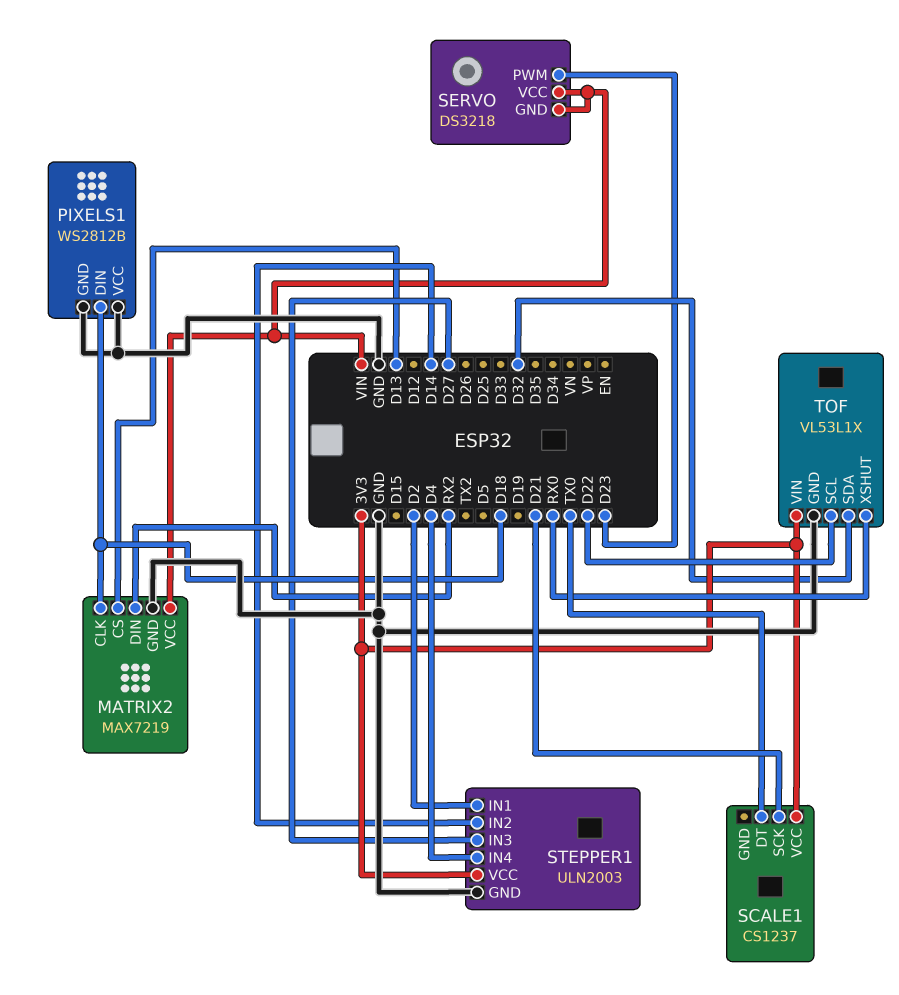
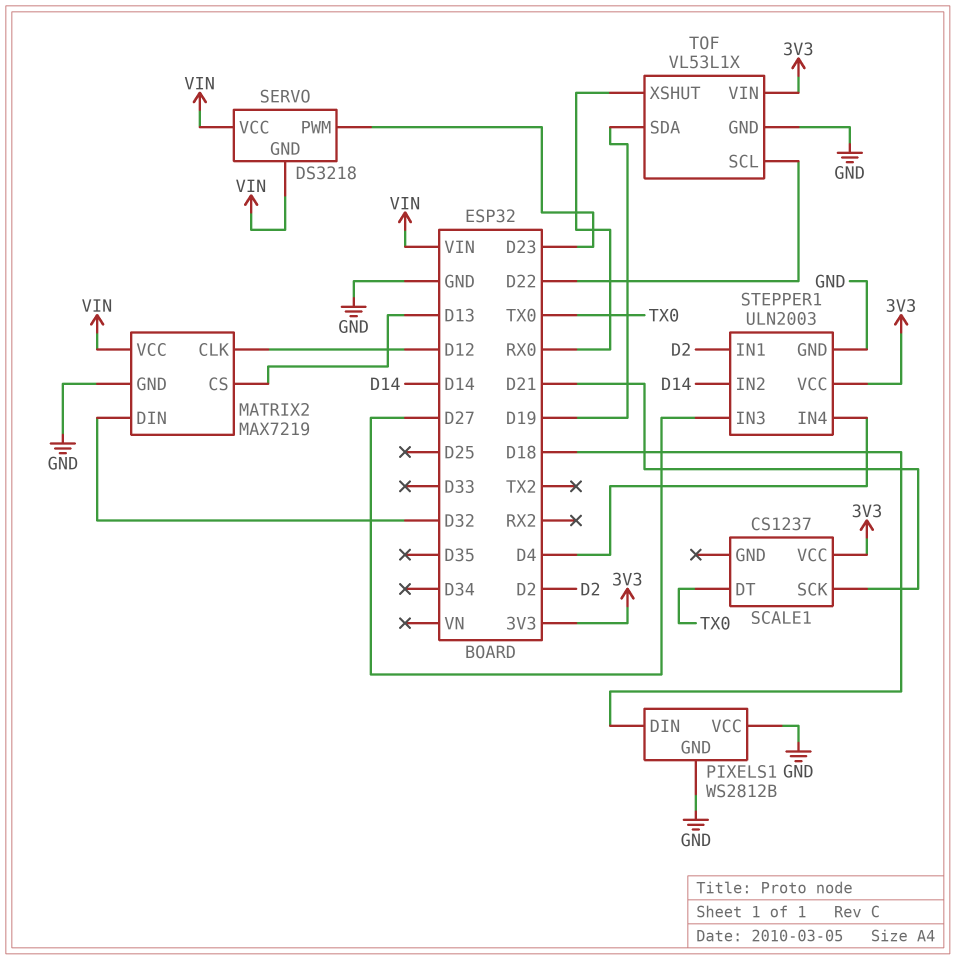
MATRIX2 pin CLK: D18 -> D12
MATRIX2 pin DIN: RX2 -> D32
TOF pin SDA: D32 -> D19

